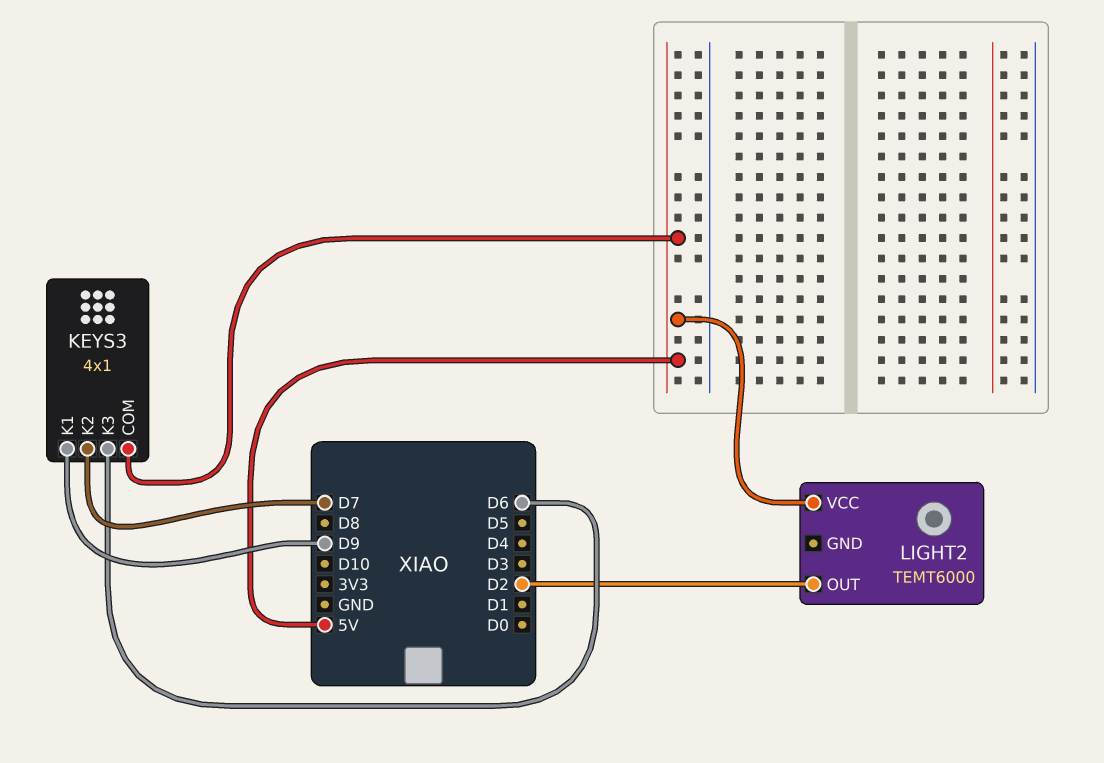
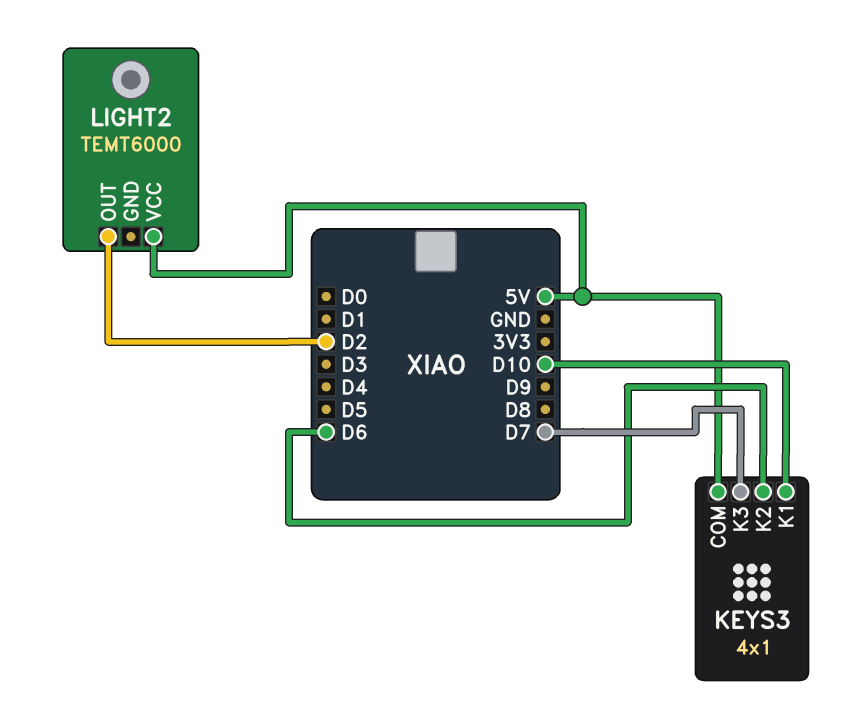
KEYS3 pin K1: D9 -> D10
KEYS3 pin K2: D7 -> D6
KEYS3 pin K3: D6 -> D7

